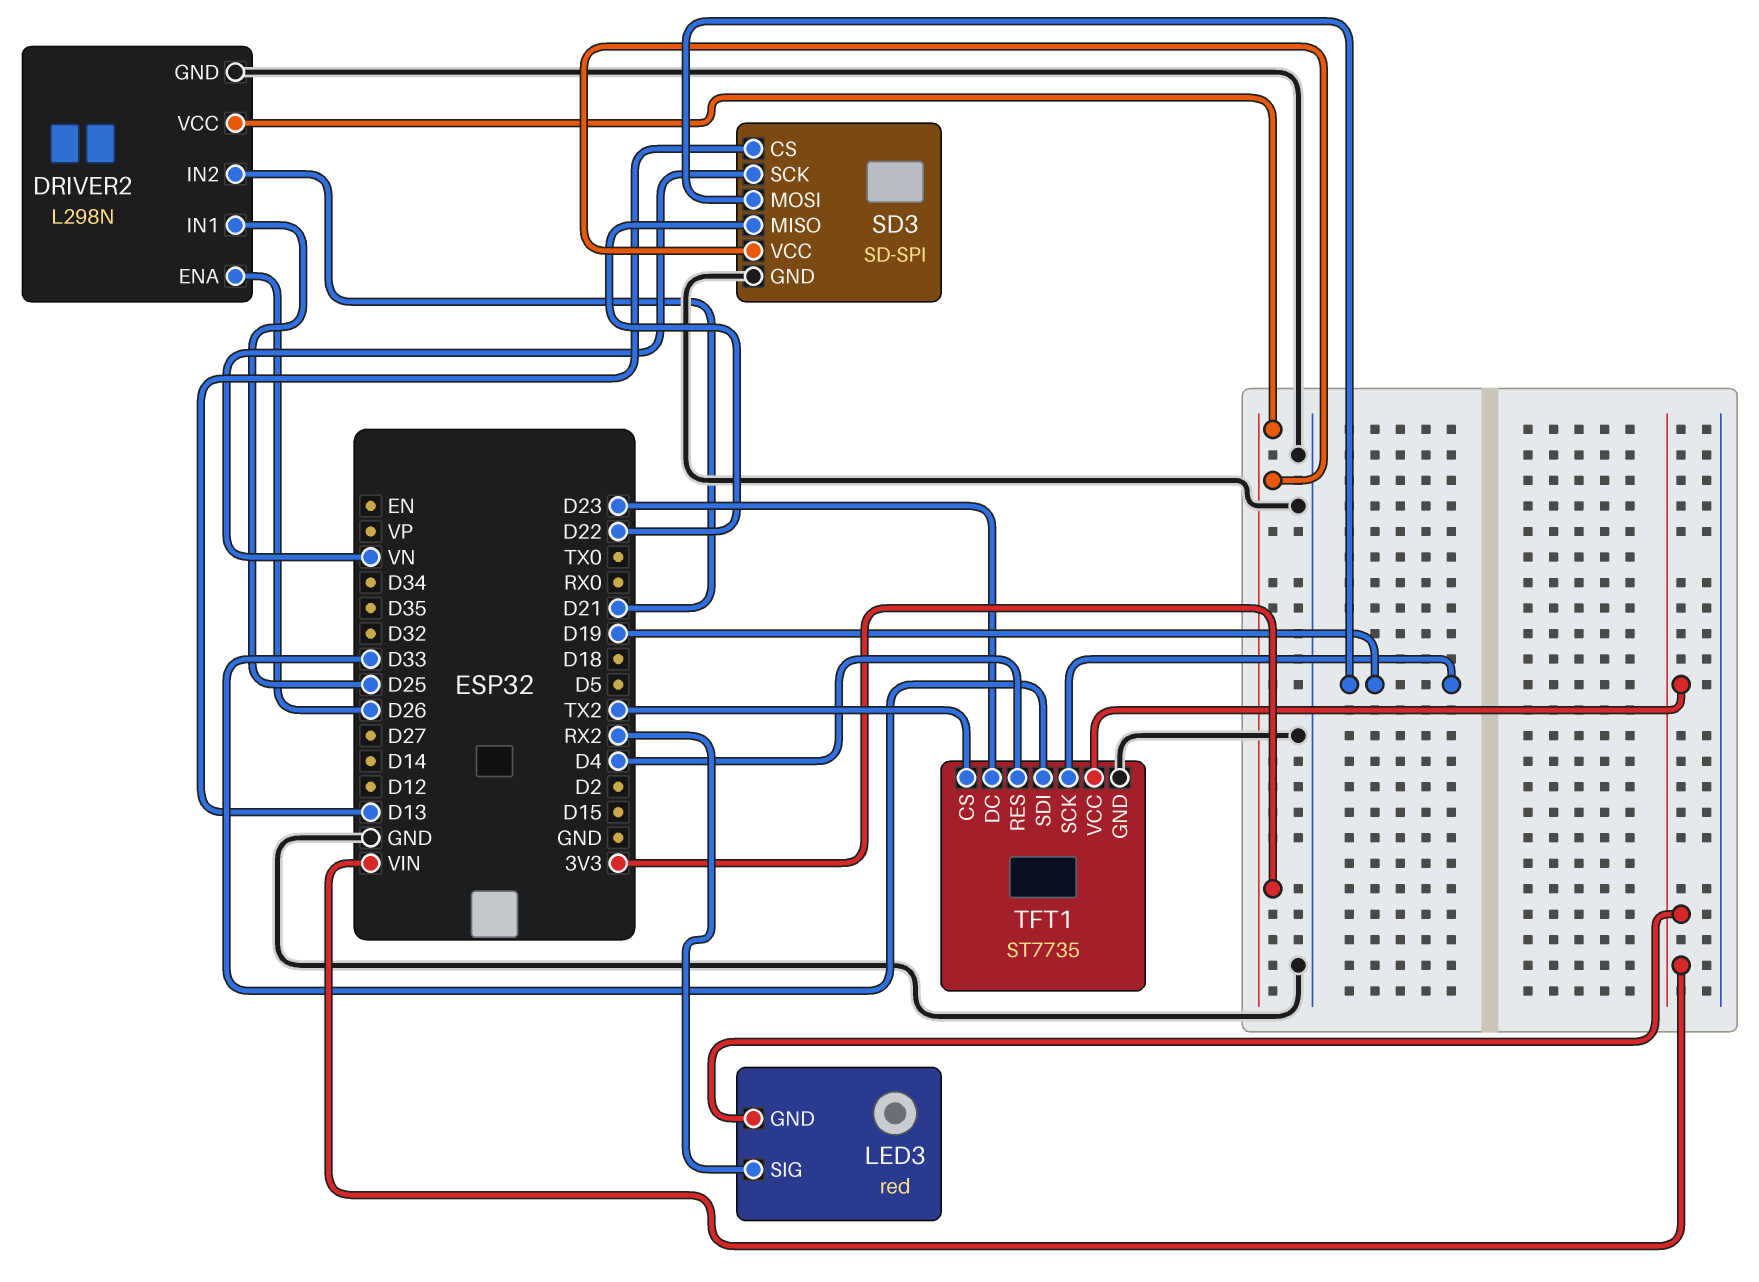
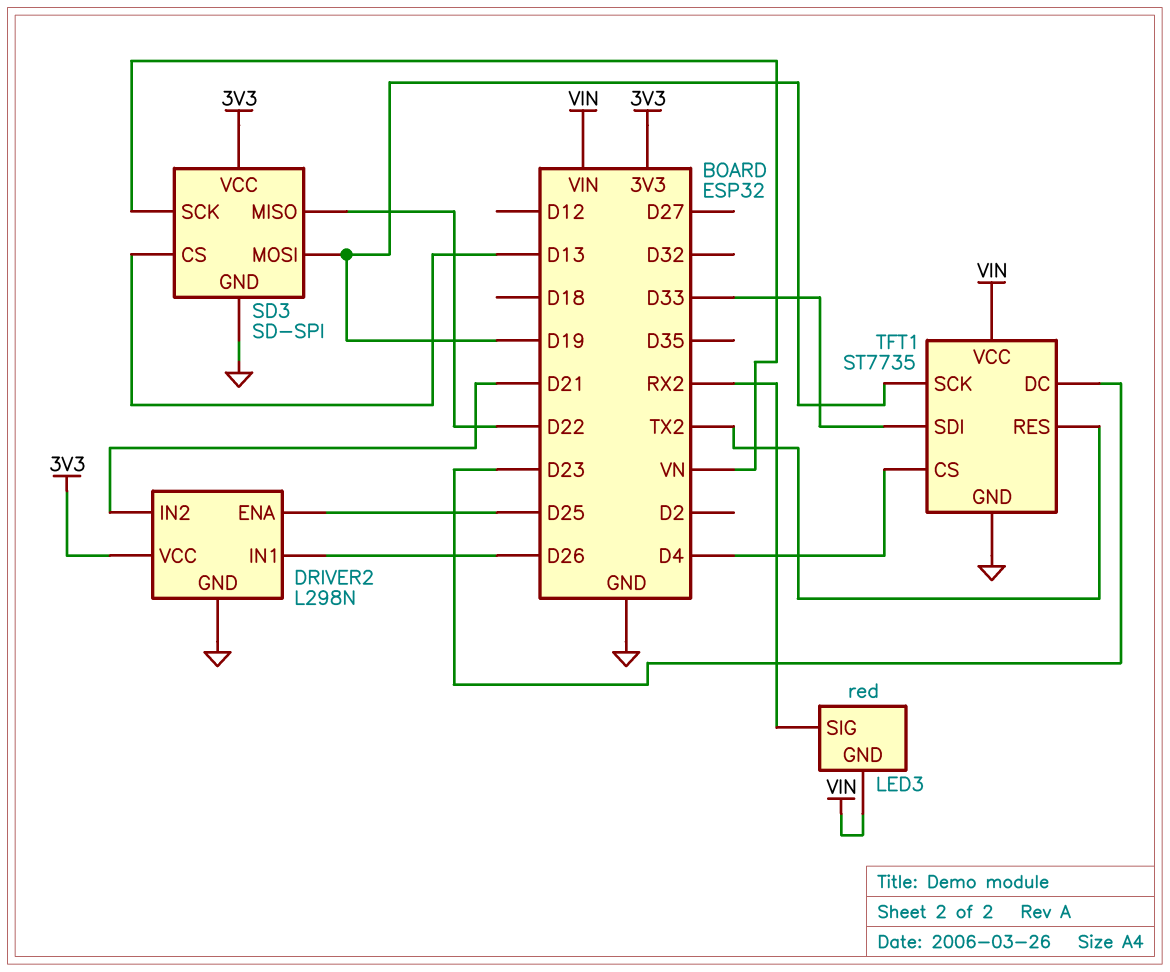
DRIVER2 pin ENA: D26 -> D25
DRIVER2 pin IN1: D25 -> D26
TFT1 pin CS: TX2 -> D4
TFT1 pin RES: D4 -> TX2

